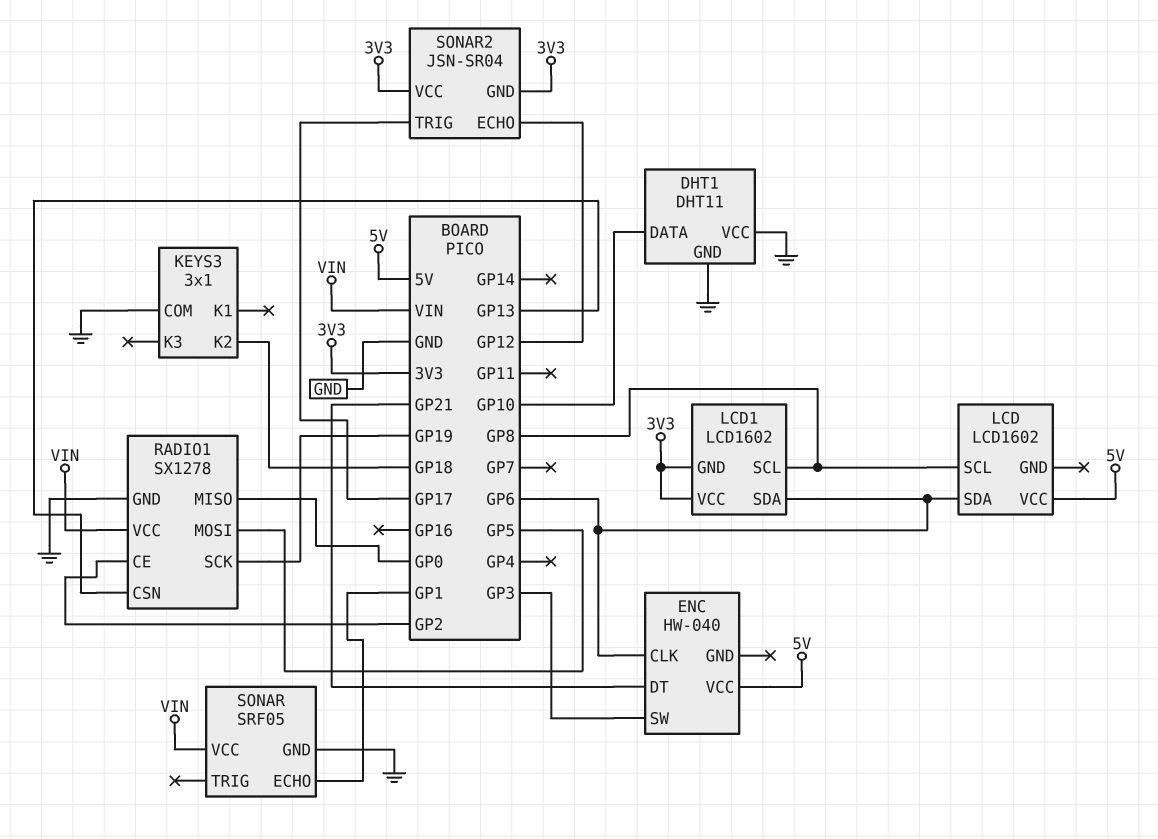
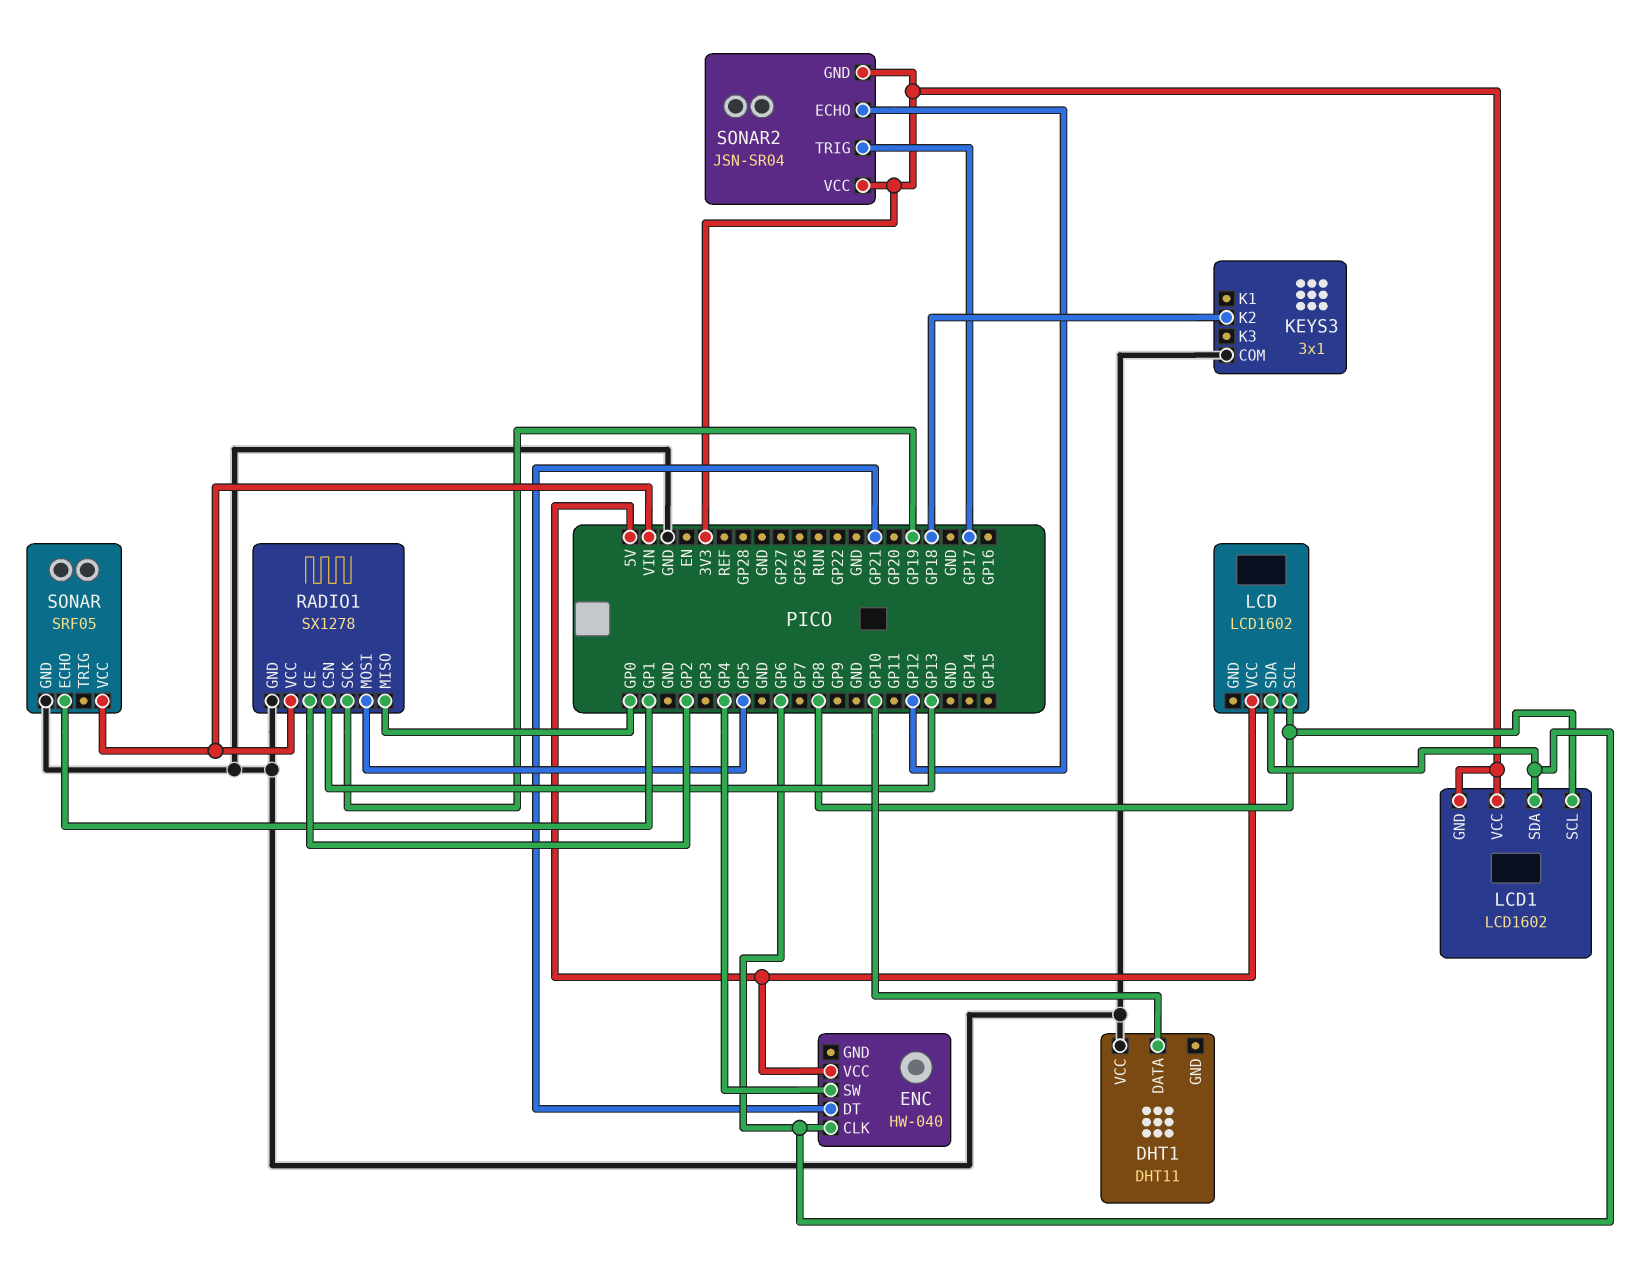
DHT1 pin GND: GND -> none
ENC pin SW: GP3 -> GP4

